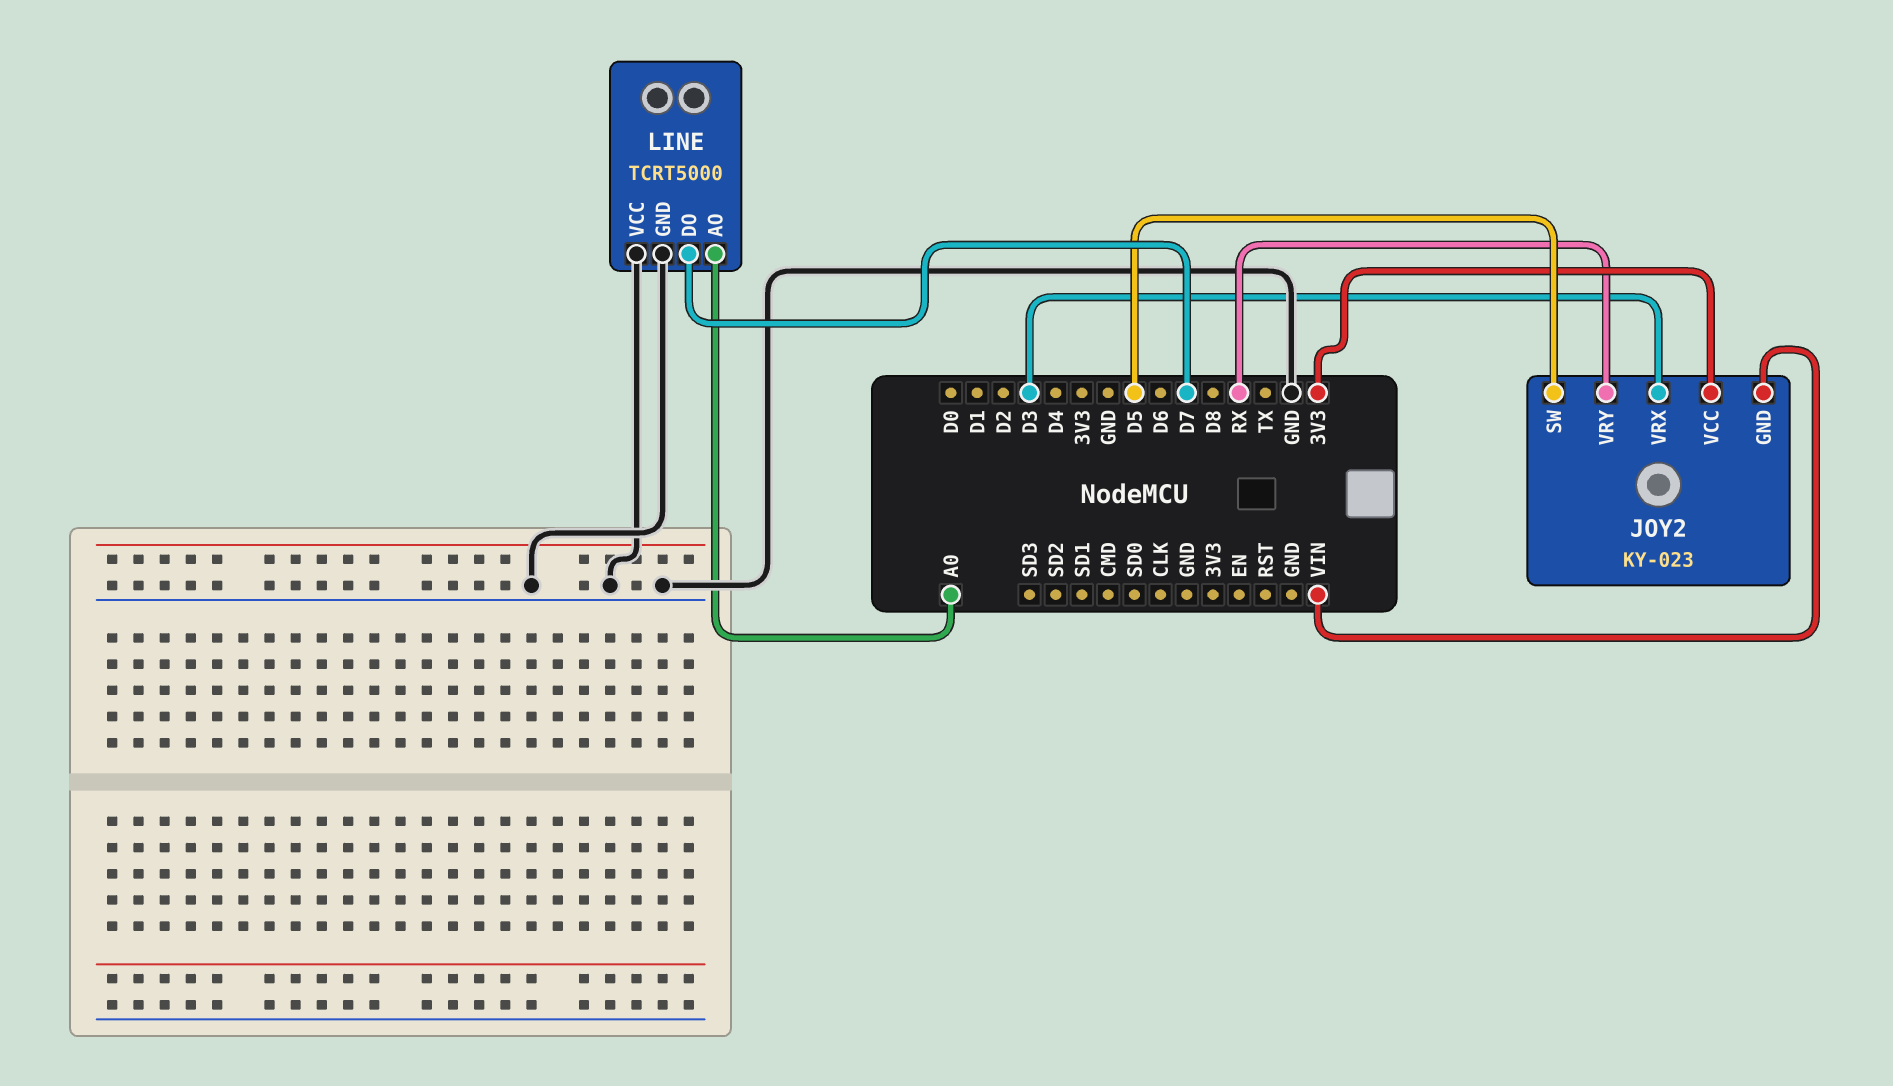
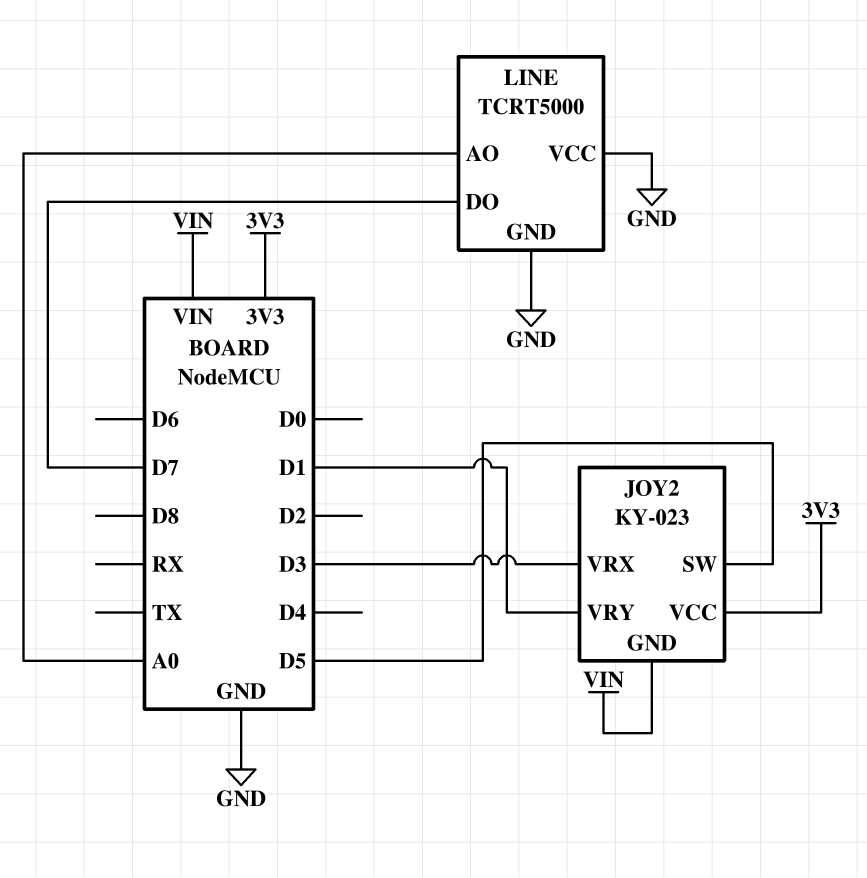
JOY2 pin VRY: RX -> D1

